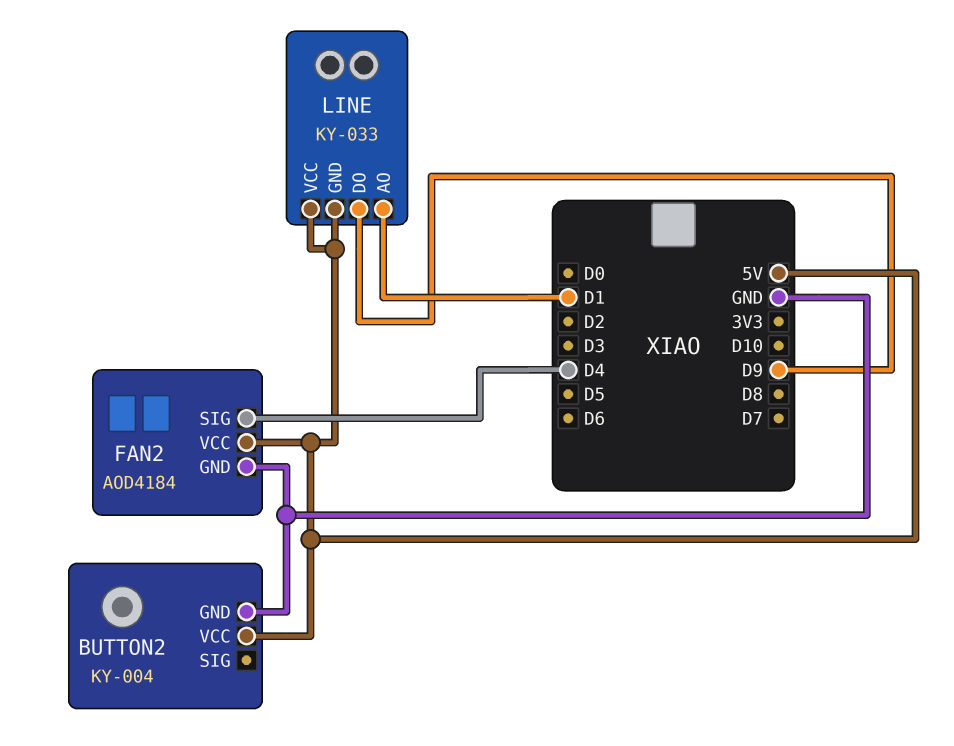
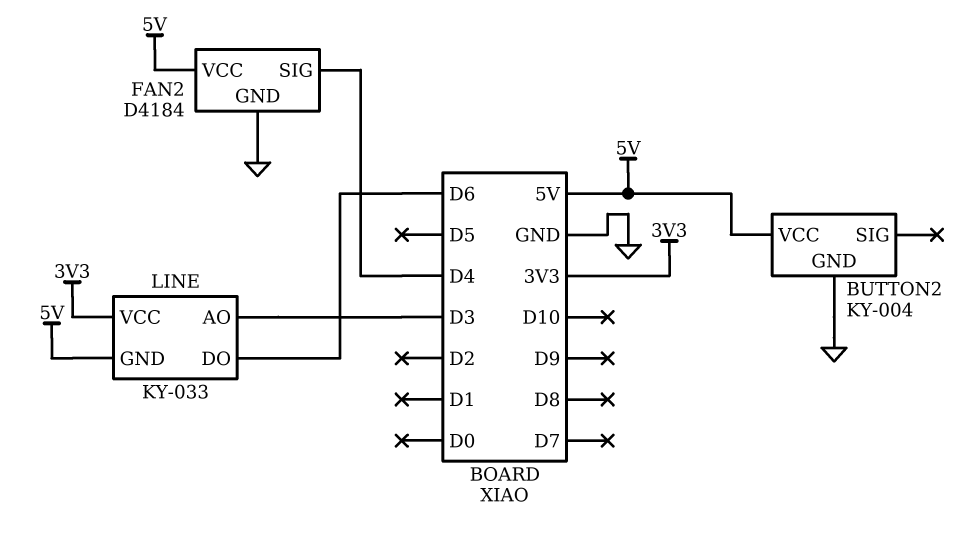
FAN2: AOD4184 -> D4184
LINE pin AO: D1 -> D3
LINE pin DO: D9 -> D6
LINE pin VCC: 5V -> 3V3

